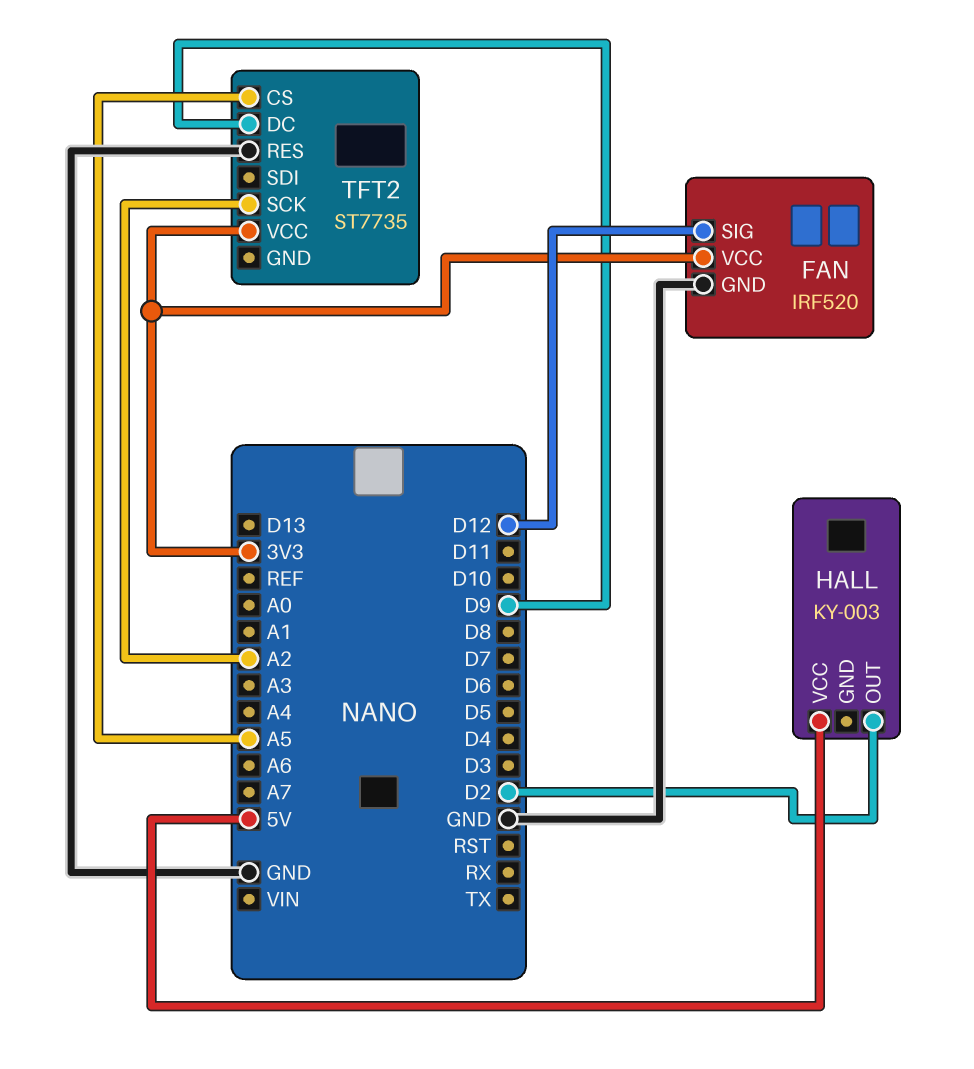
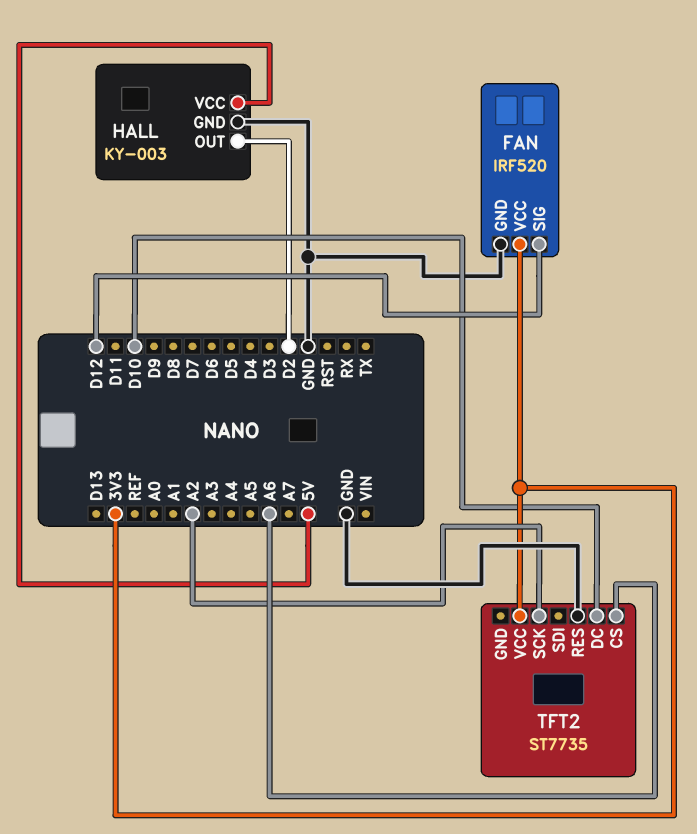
HALL pin GND: none -> GND
TFT2 pin CS: A5 -> A6
TFT2 pin DC: D9 -> D10

